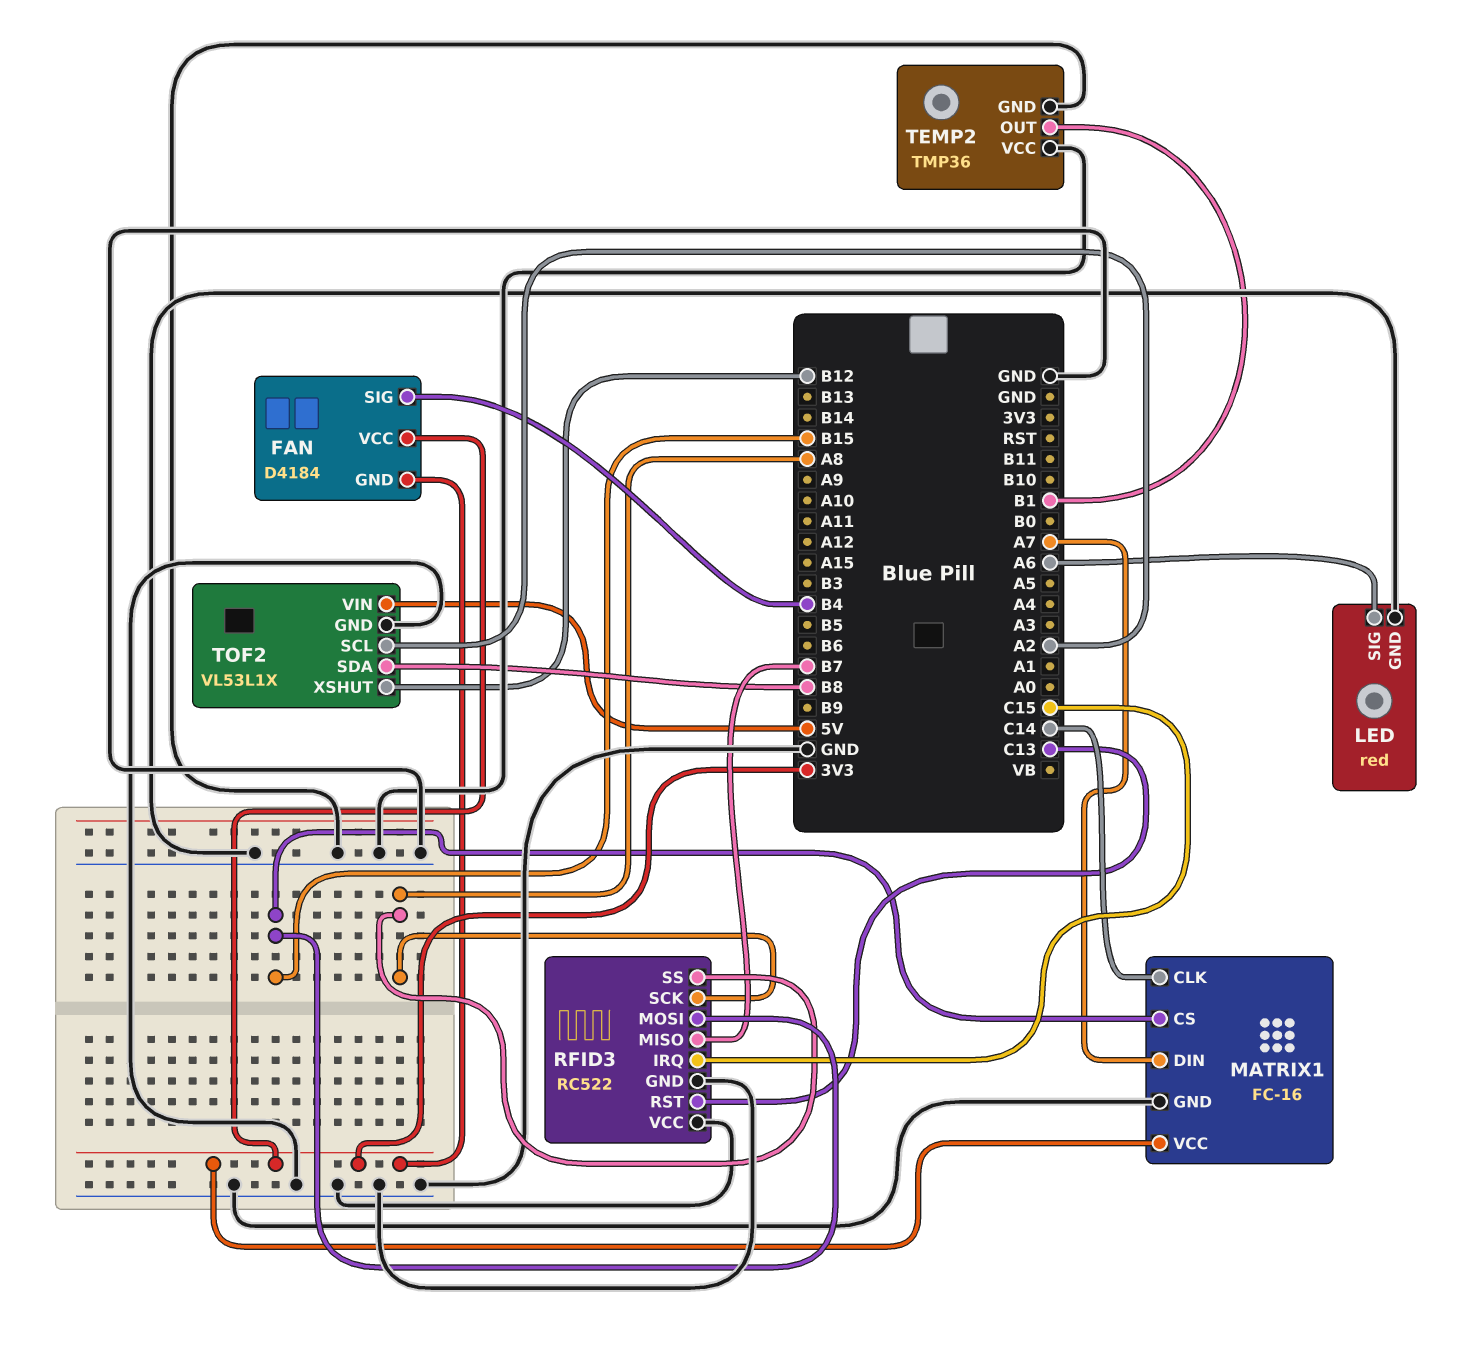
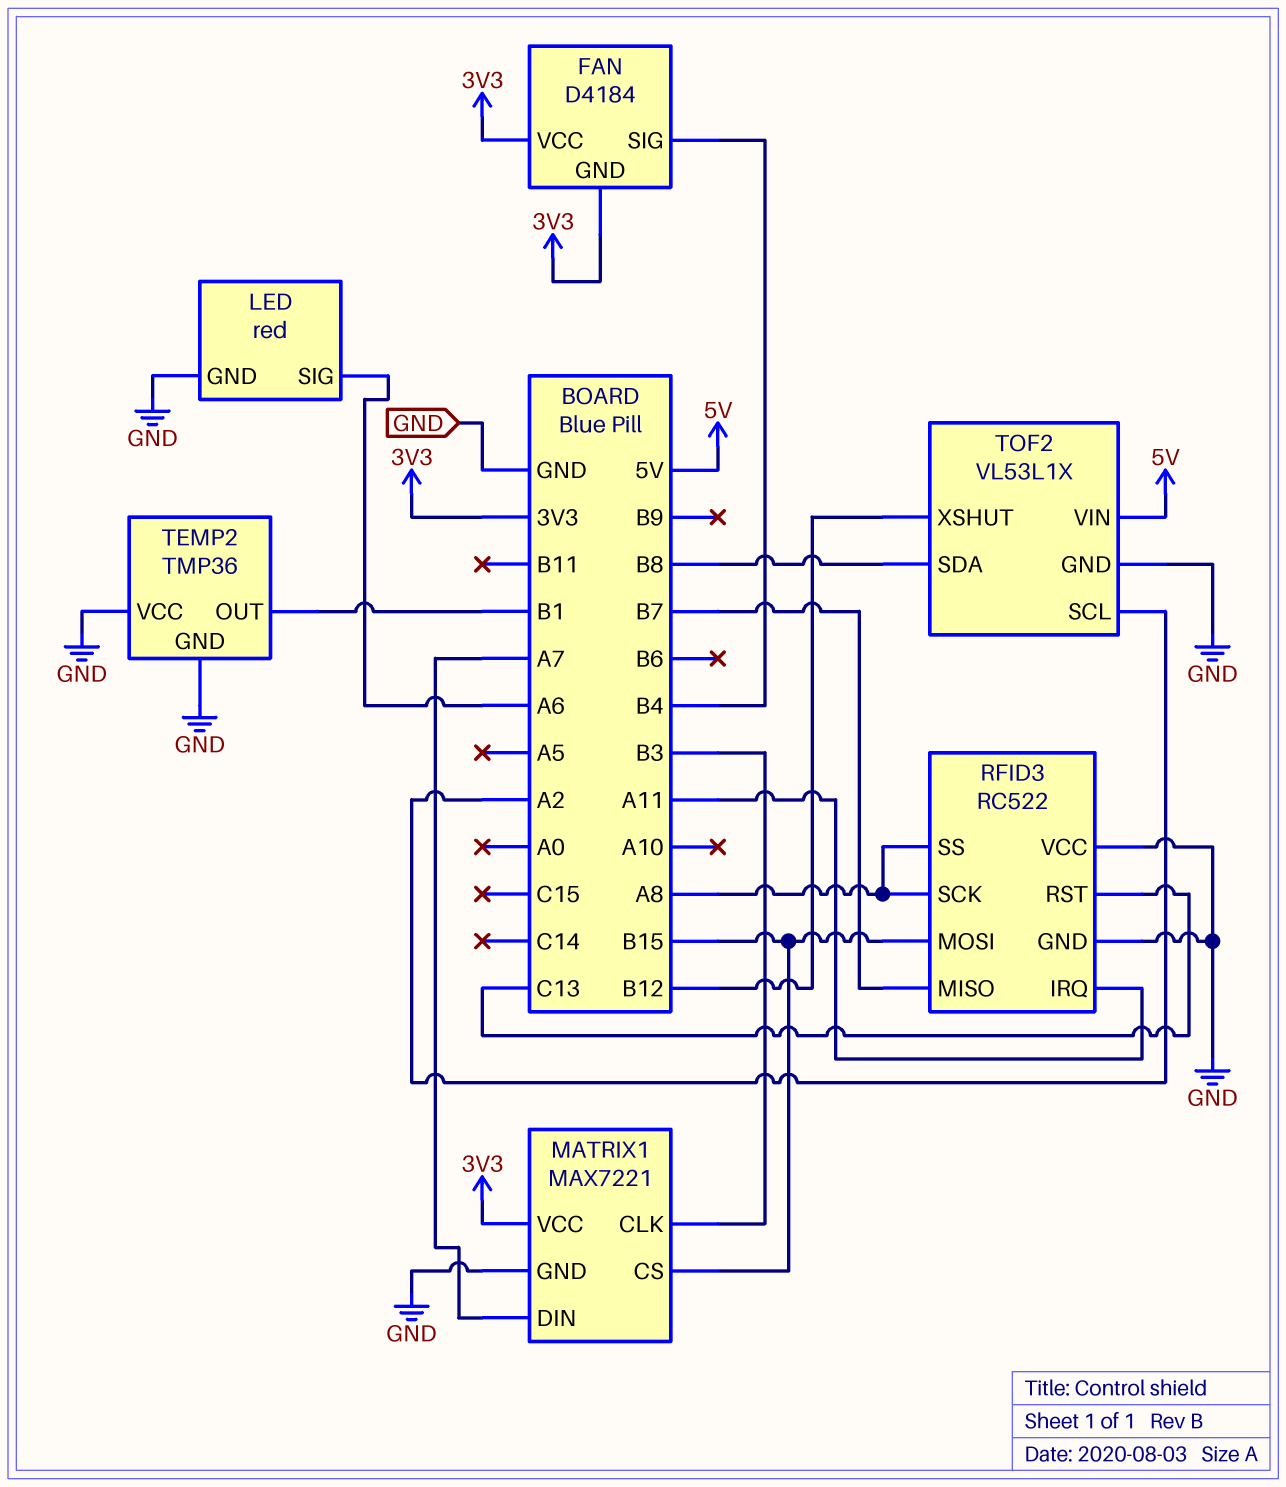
MATRIX1: FC-16 -> MAX7221
MATRIX1 pin CLK: C14 -> B3
RFID3 pin IRQ: C15 -> A11

